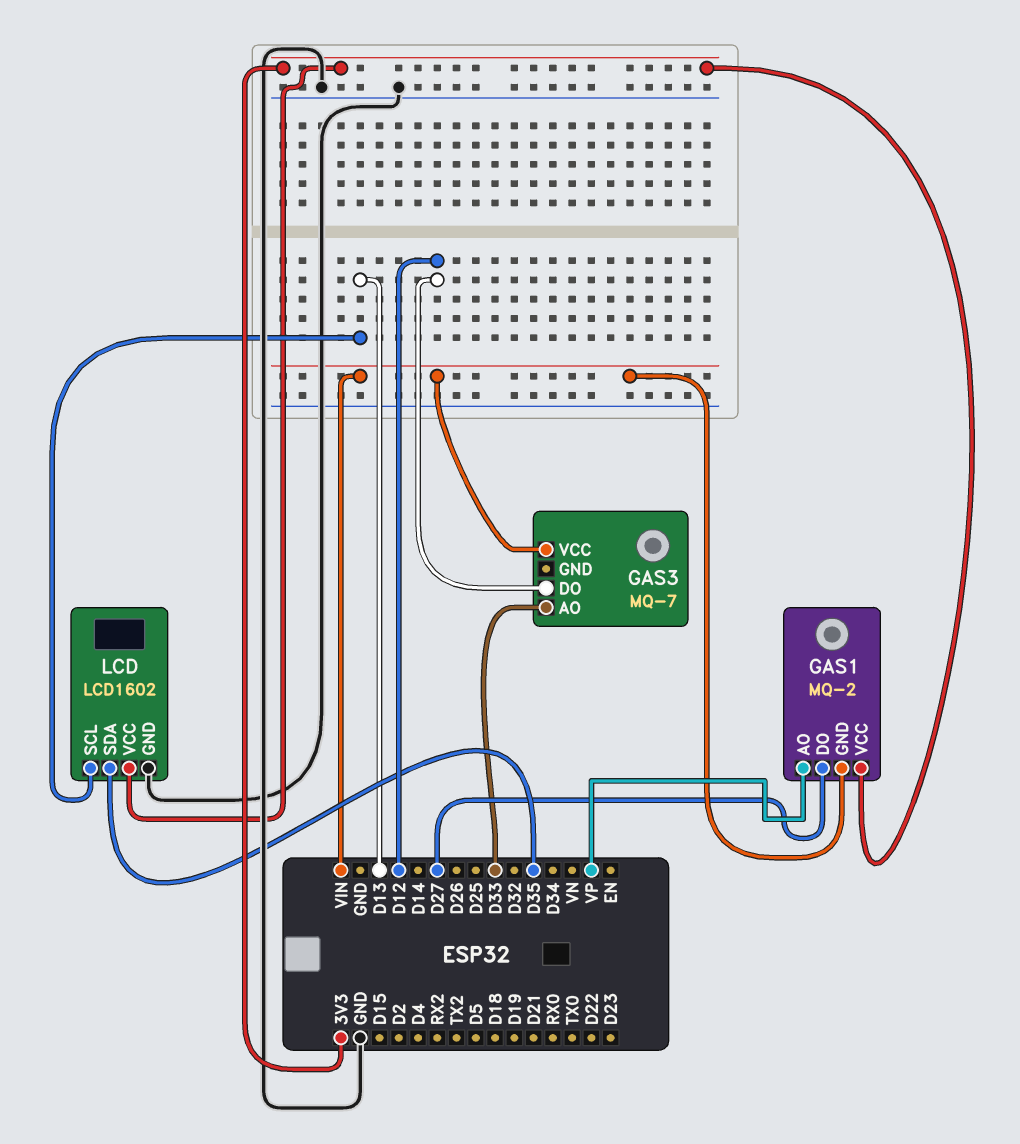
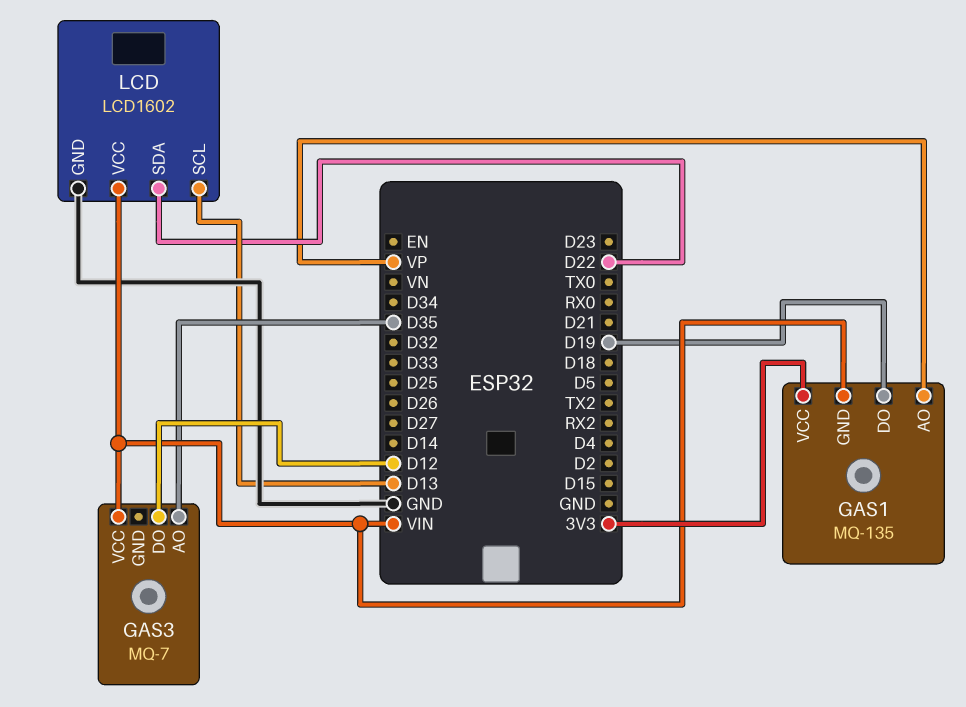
GAS1: MQ-2 -> MQ-135
GAS1 pin DO: D27 -> D19
GAS3 pin AO: D33 -> D35
LCD pin SDA: D35 -> D22
LCD pin VCC: 3V3 -> VIN

